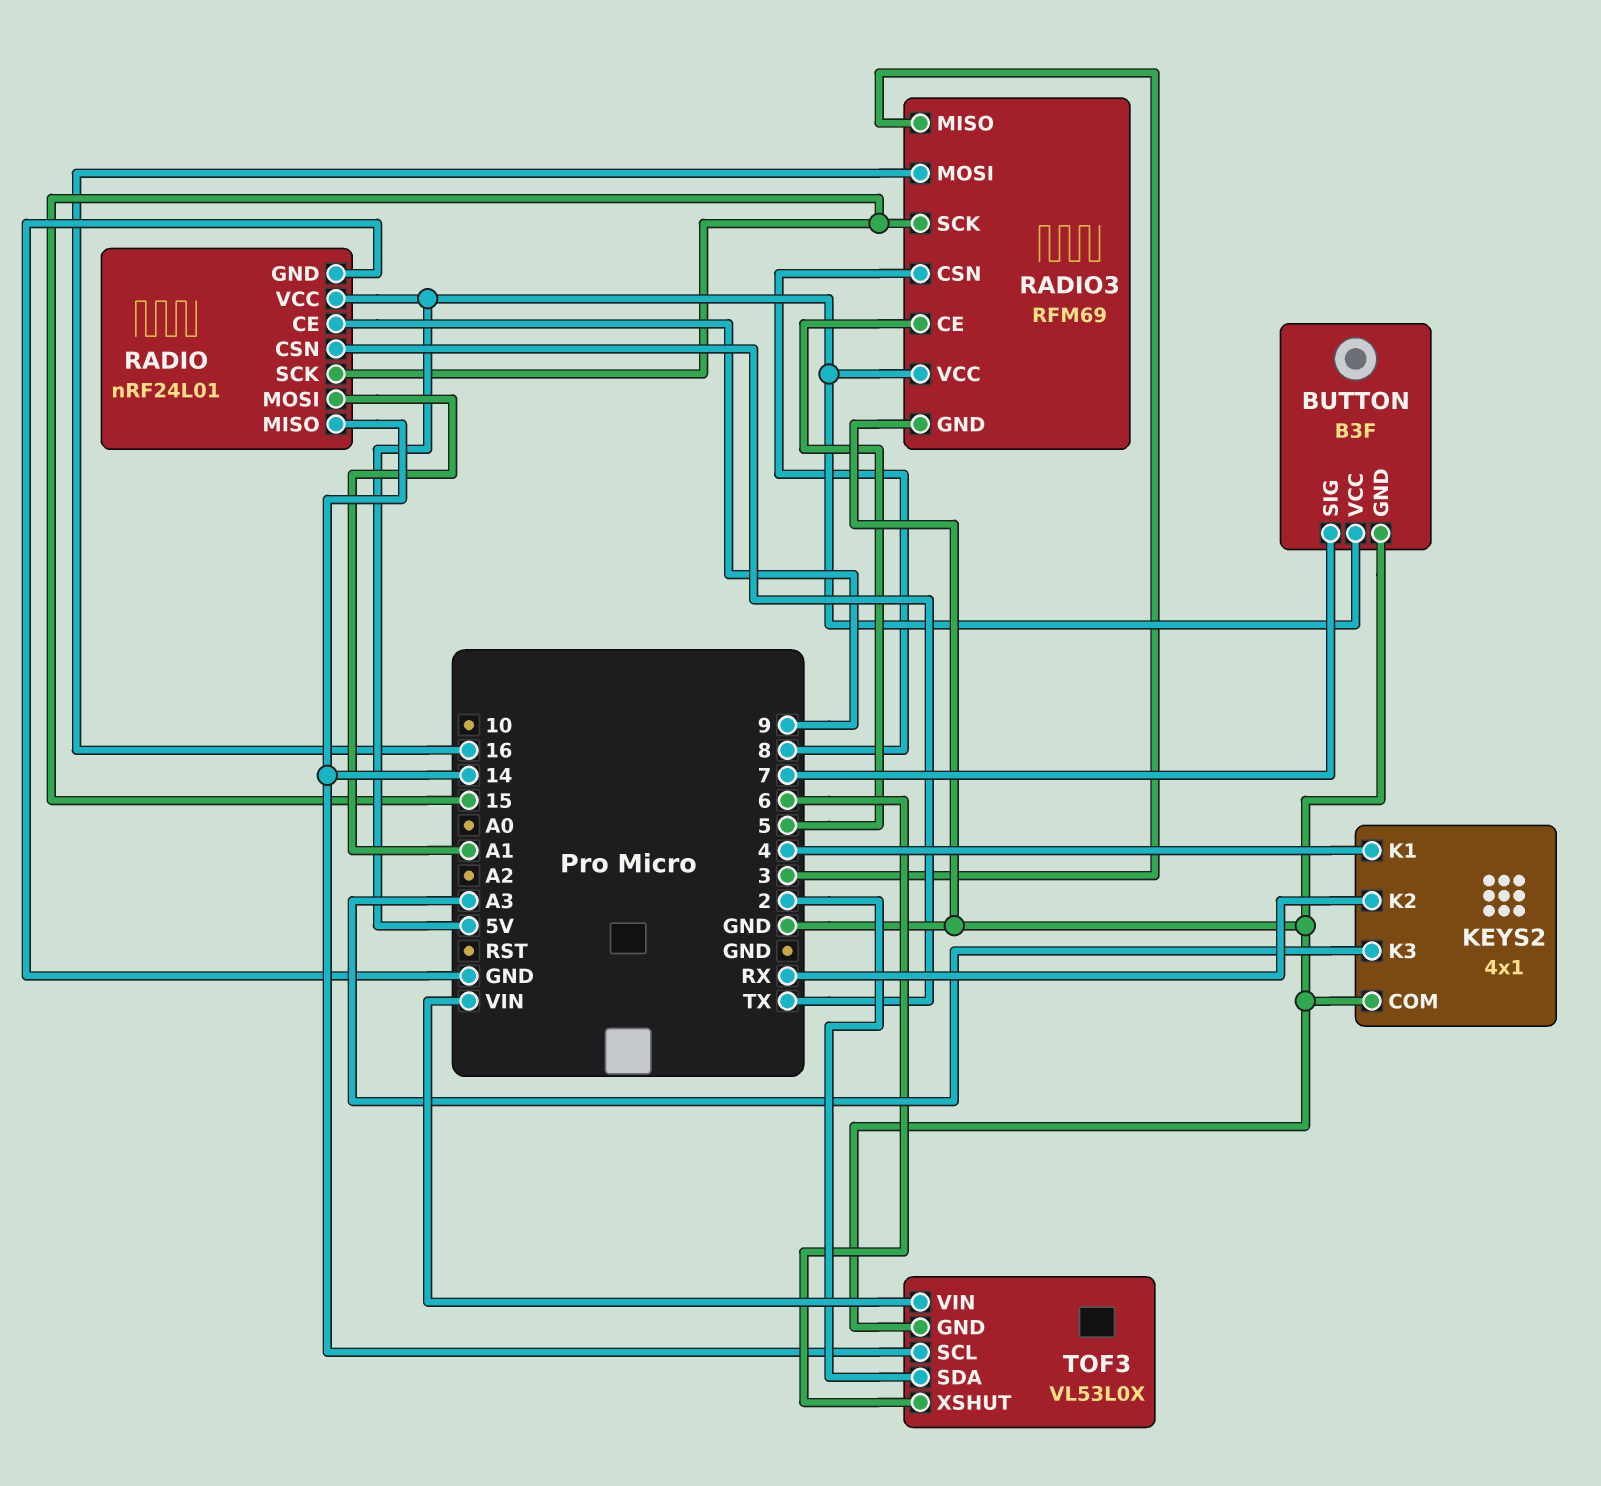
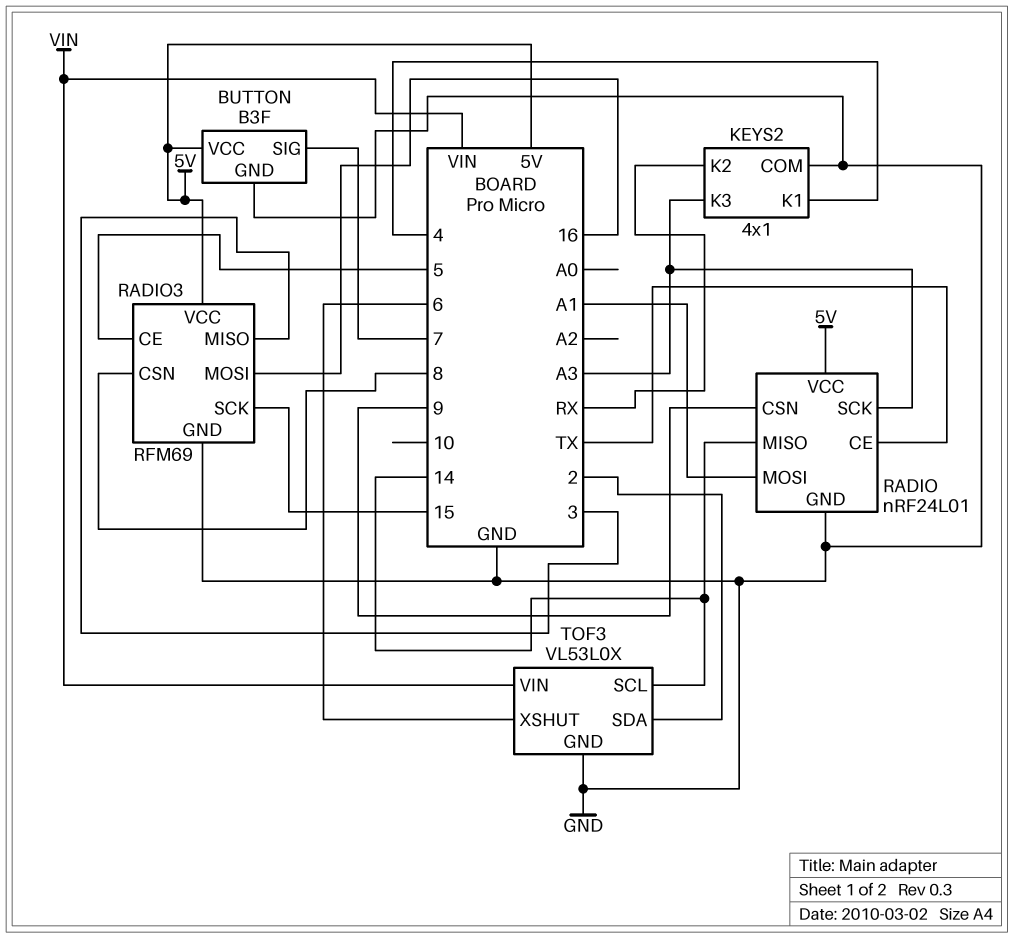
RADIO pin CE: 9 -> TX
RADIO pin CSN: TX -> 9
RADIO pin SCK: 15 -> A3

